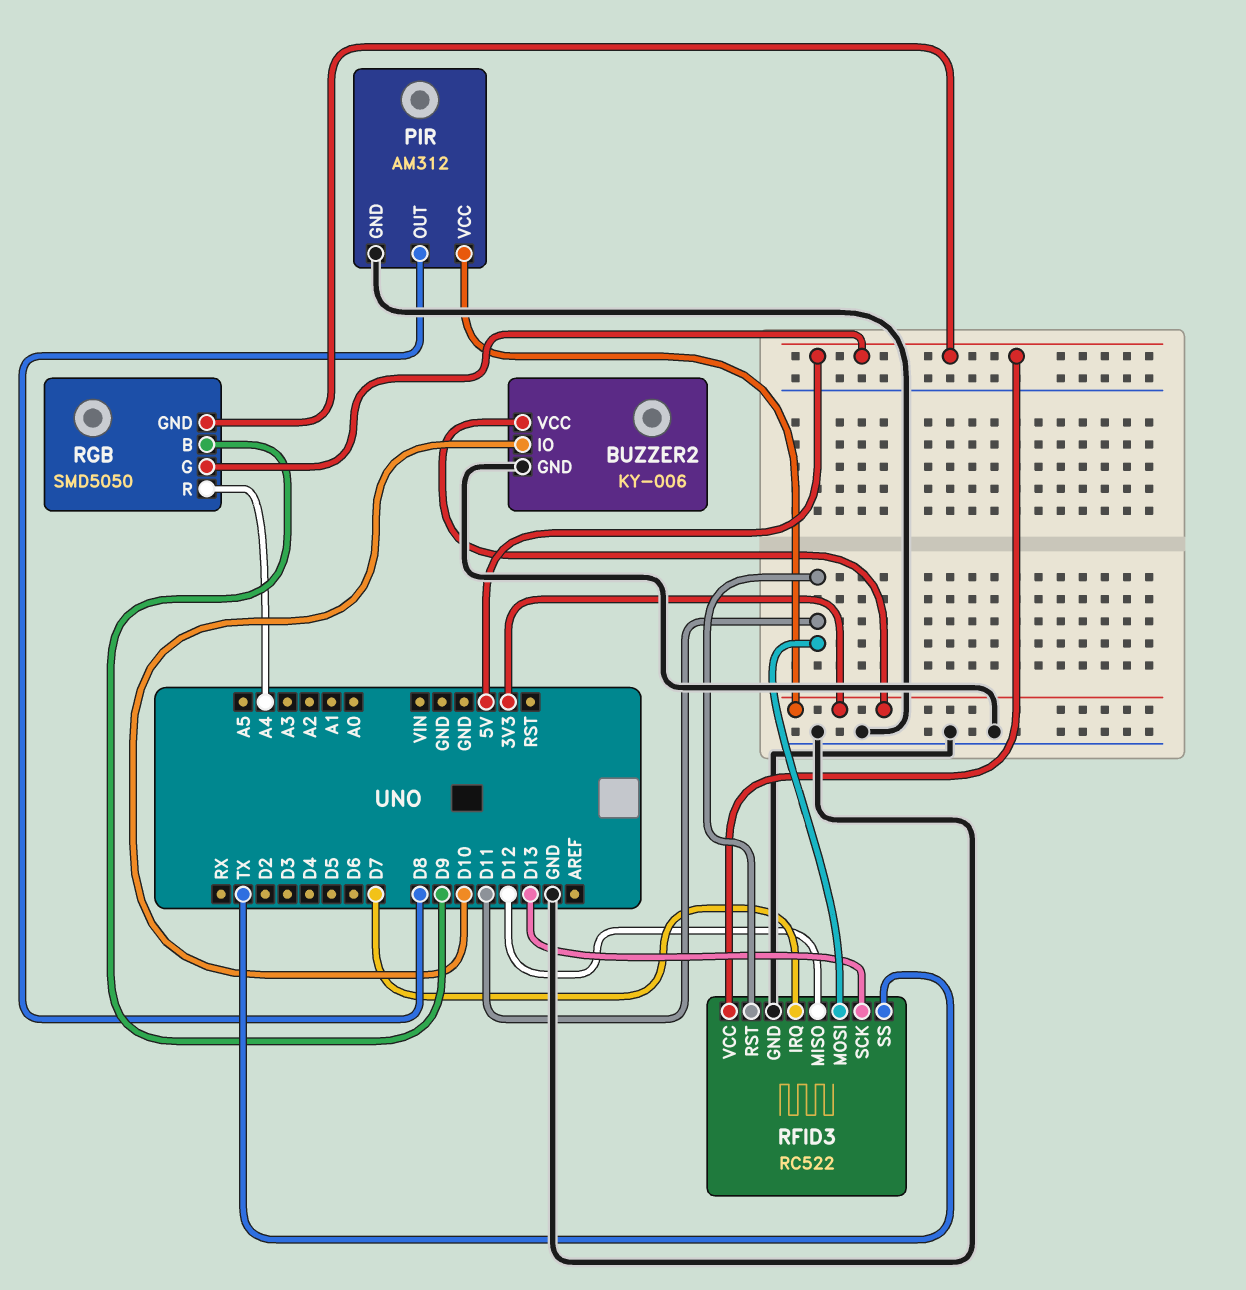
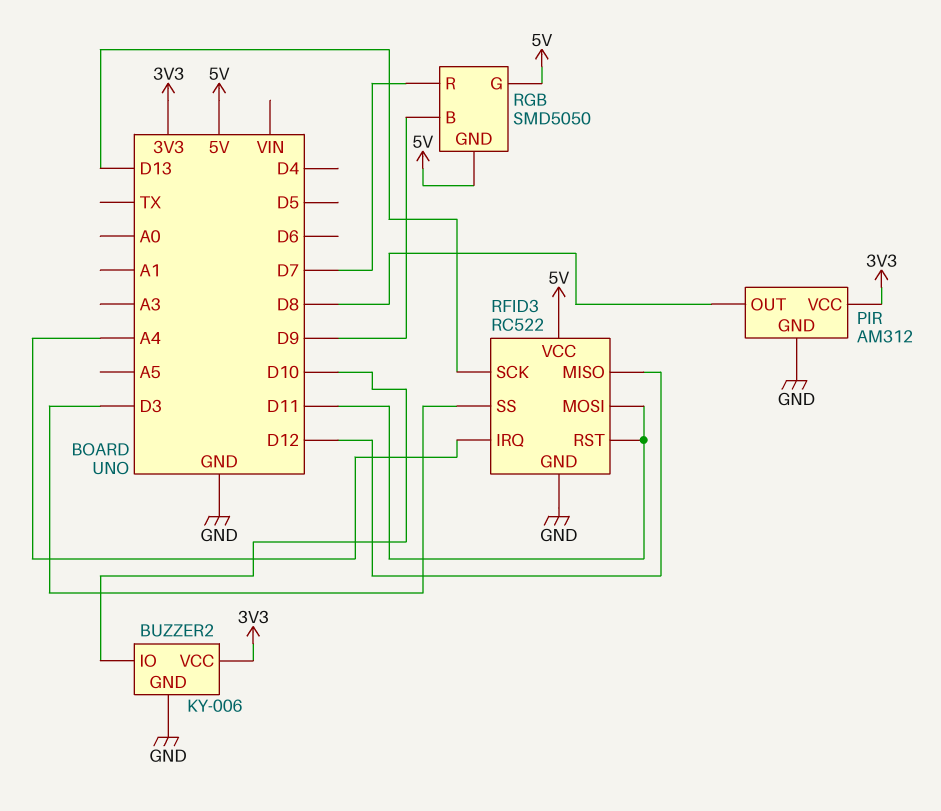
RFID3 pin IRQ: D7 -> A4
RFID3 pin SS: TX -> D3
RGB pin R: A4 -> D7

